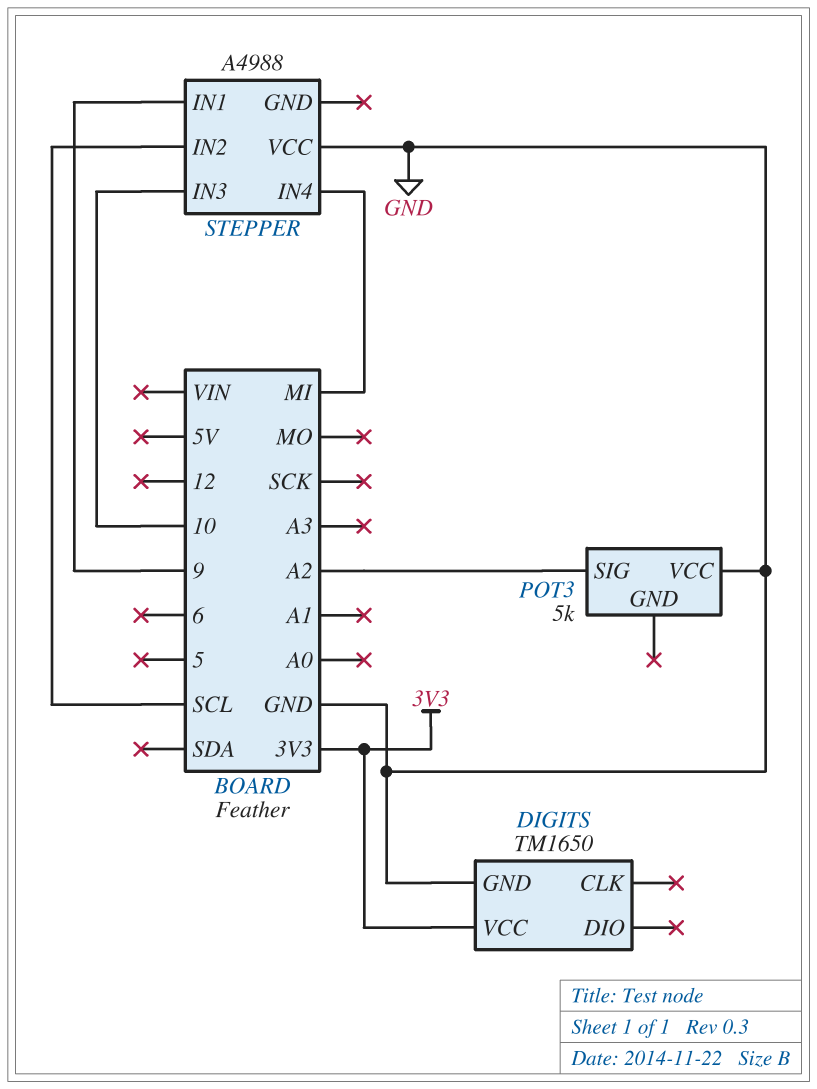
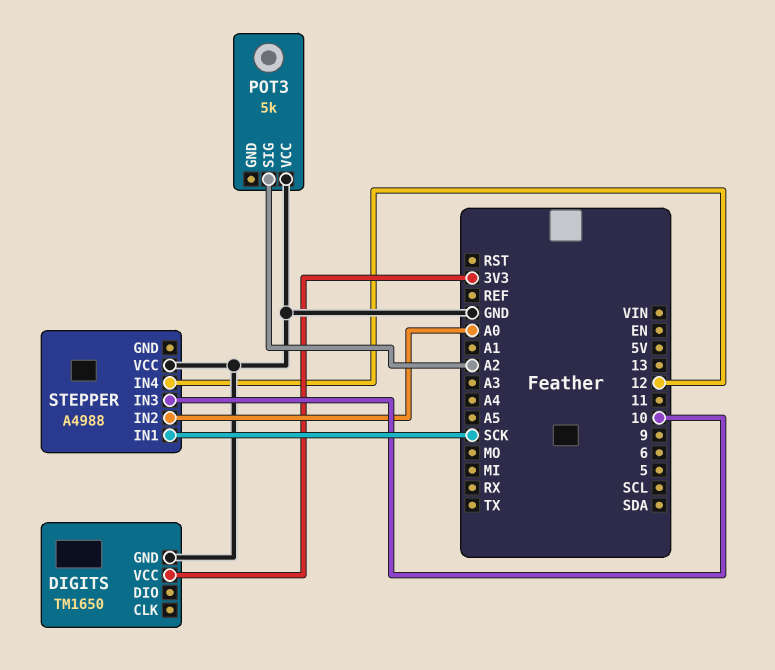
STEPPER pin IN1: 9 -> SCK
STEPPER pin IN2: SCL -> A0
STEPPER pin IN4: MI -> 12

